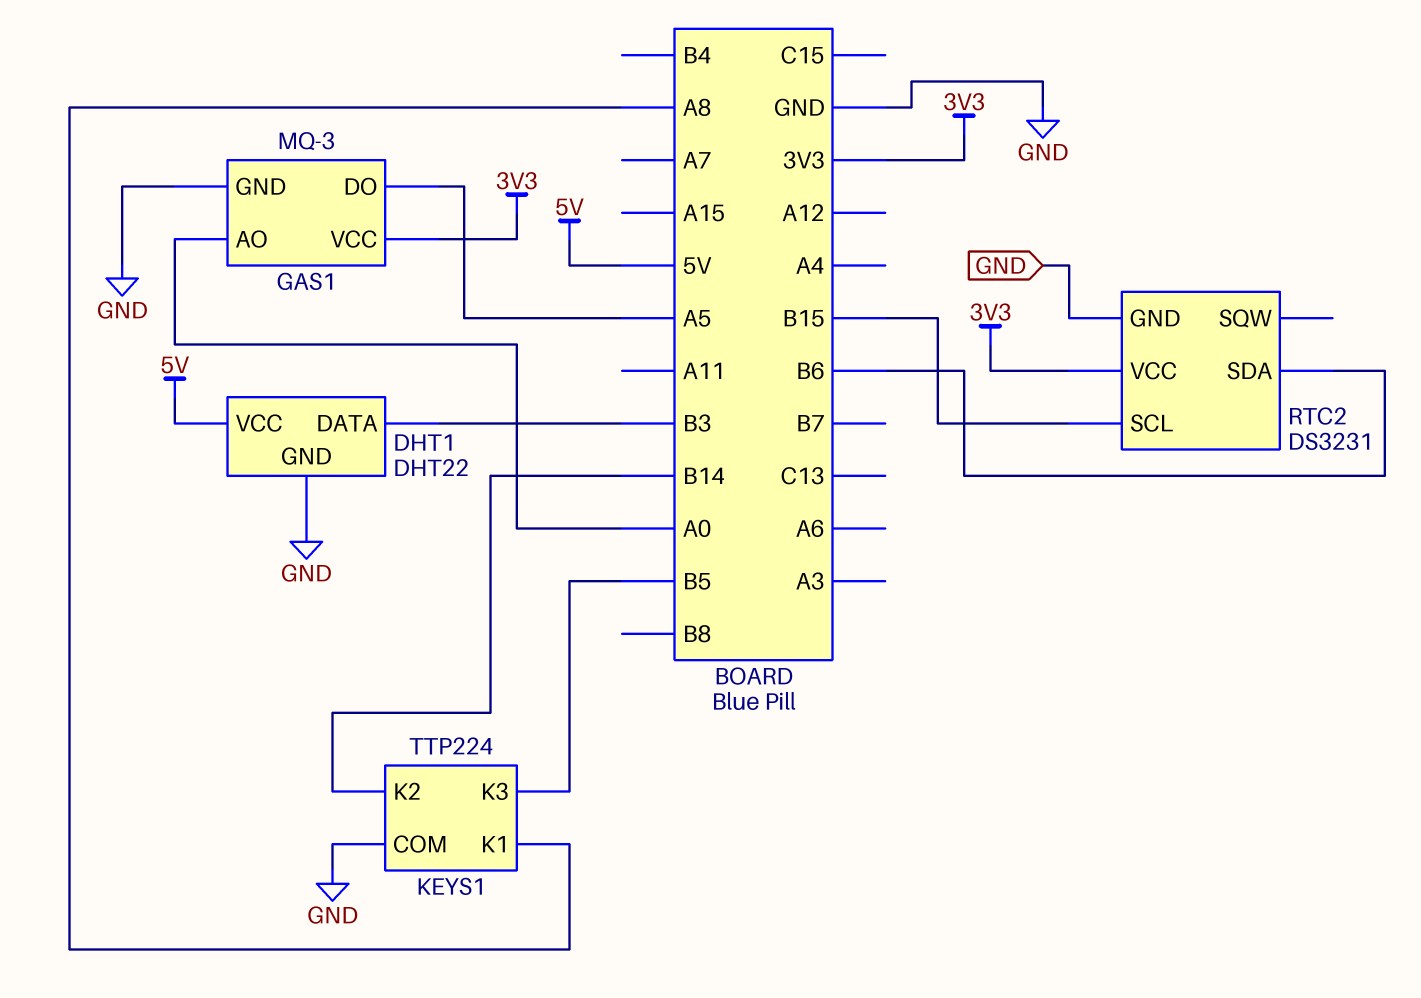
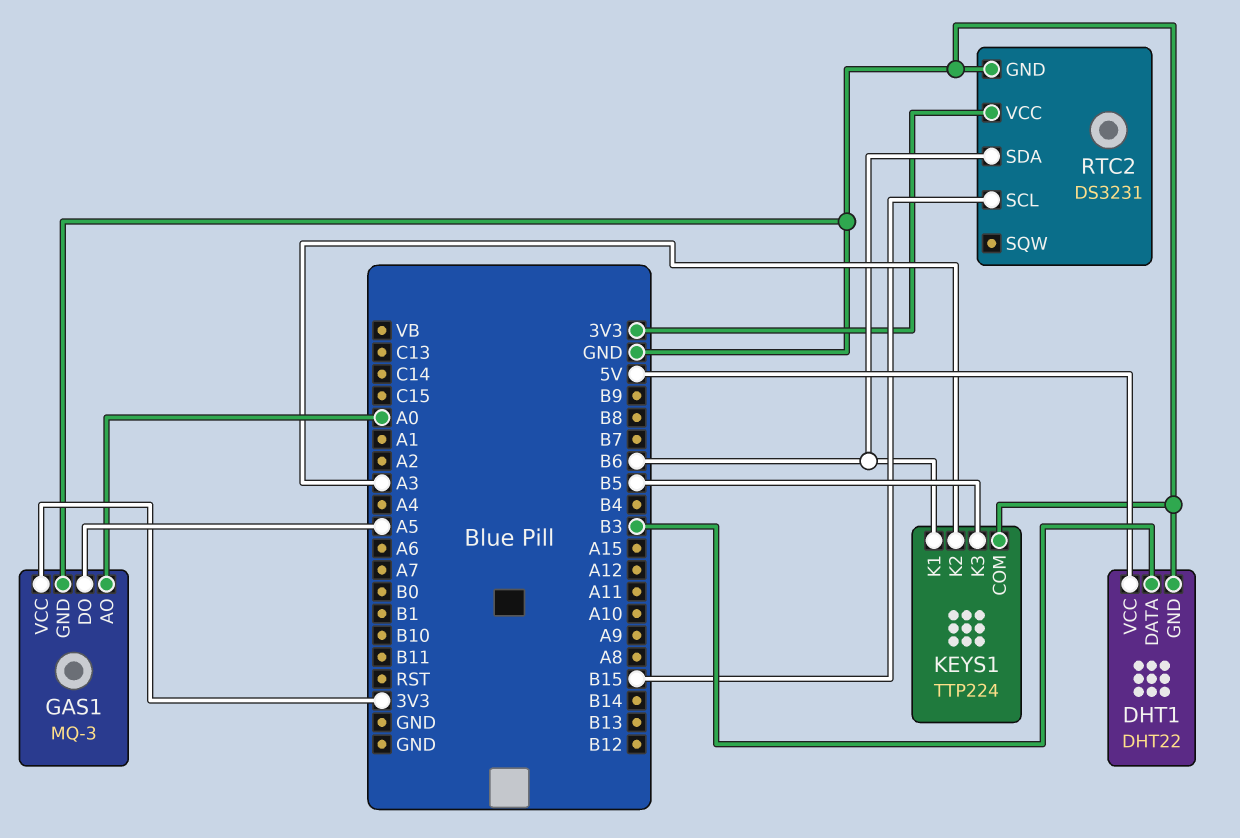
KEYS1 pin K1: A8 -> B6
KEYS1 pin K2: B14 -> A3

